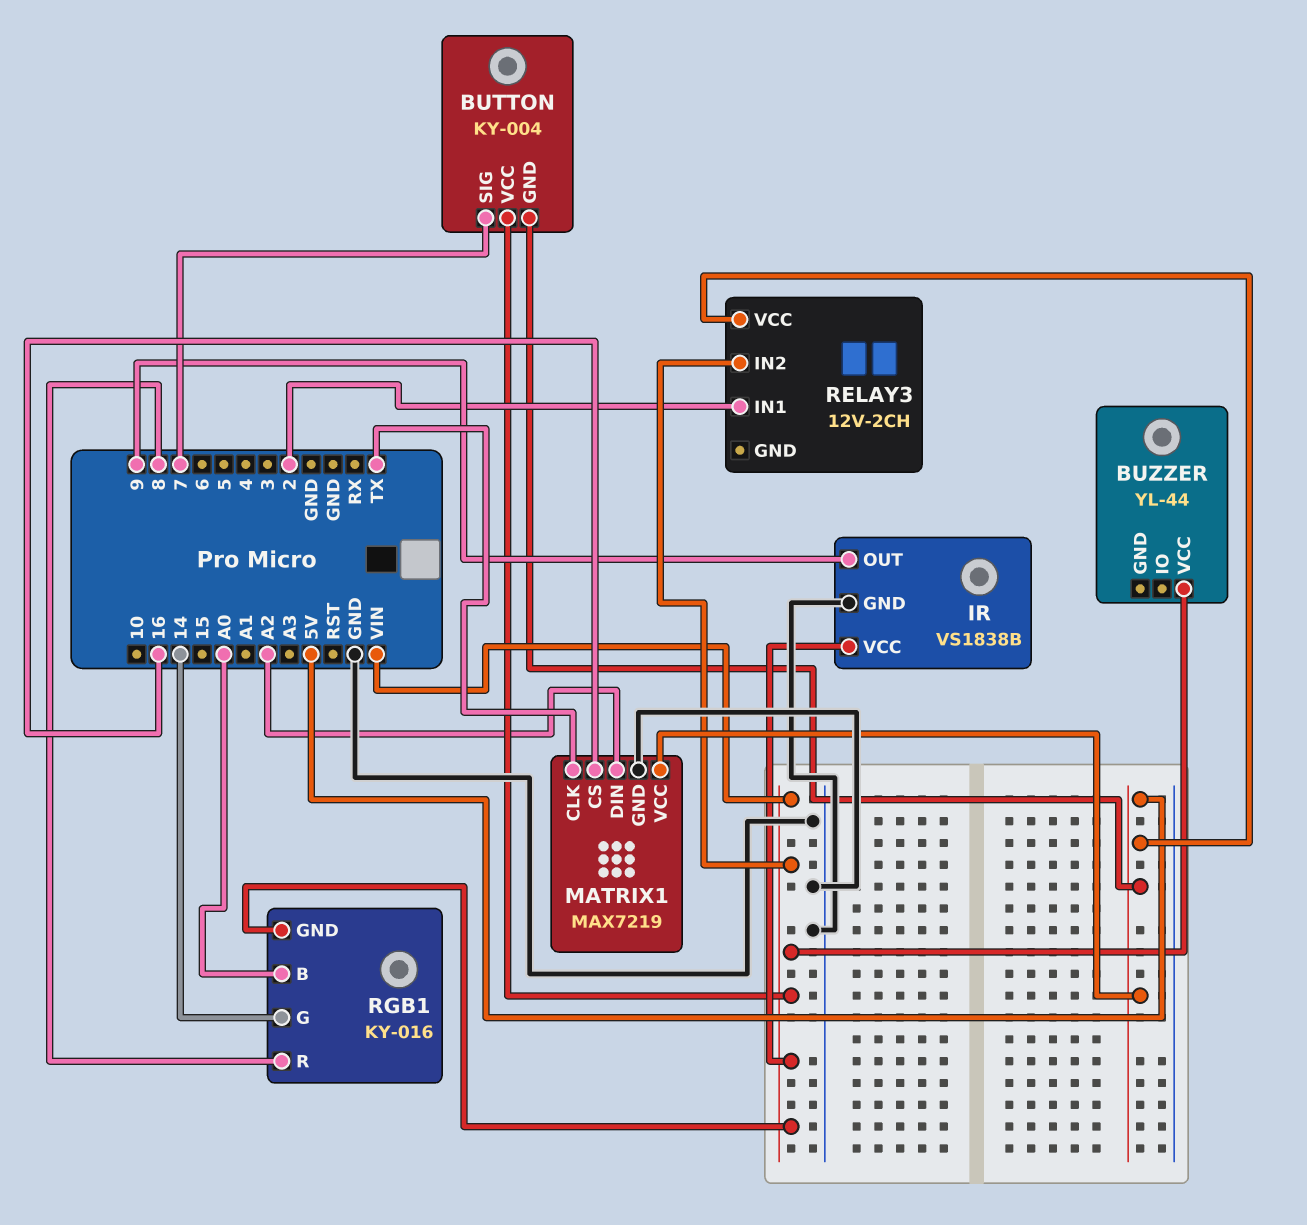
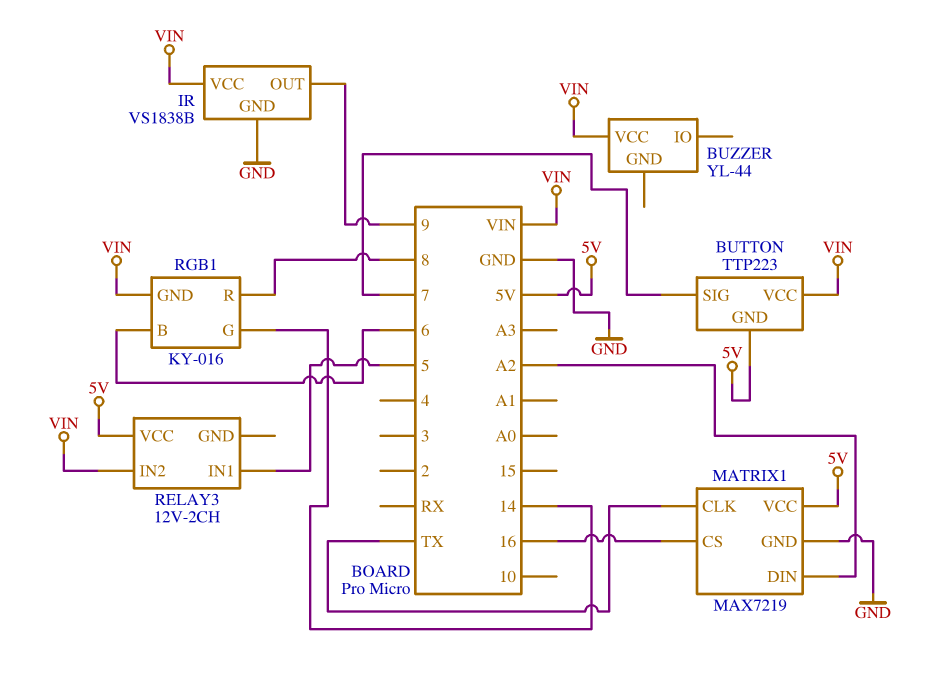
BUTTON: KY-004 -> TTP223
RELAY3 pin IN1: 2 -> 5
RGB1 pin B: A0 -> 6

